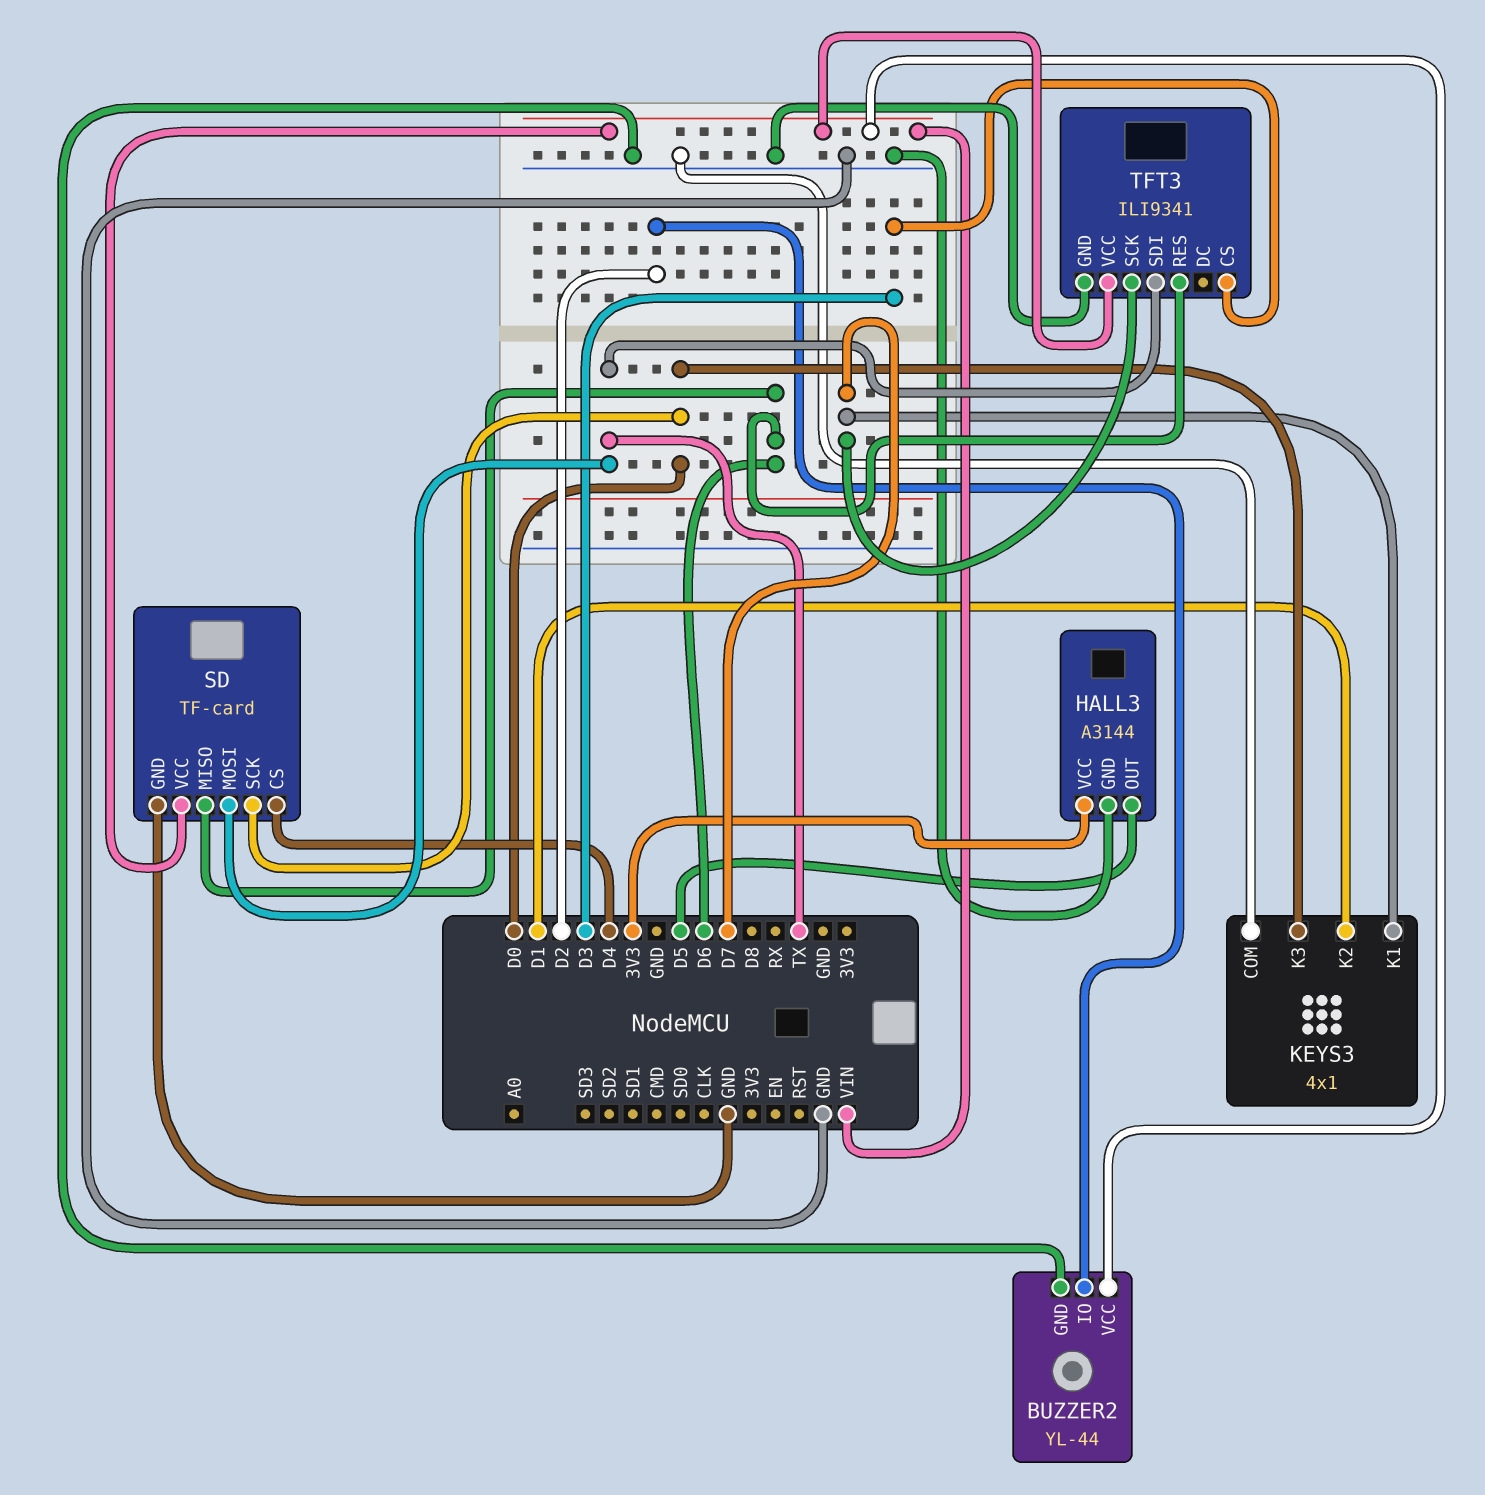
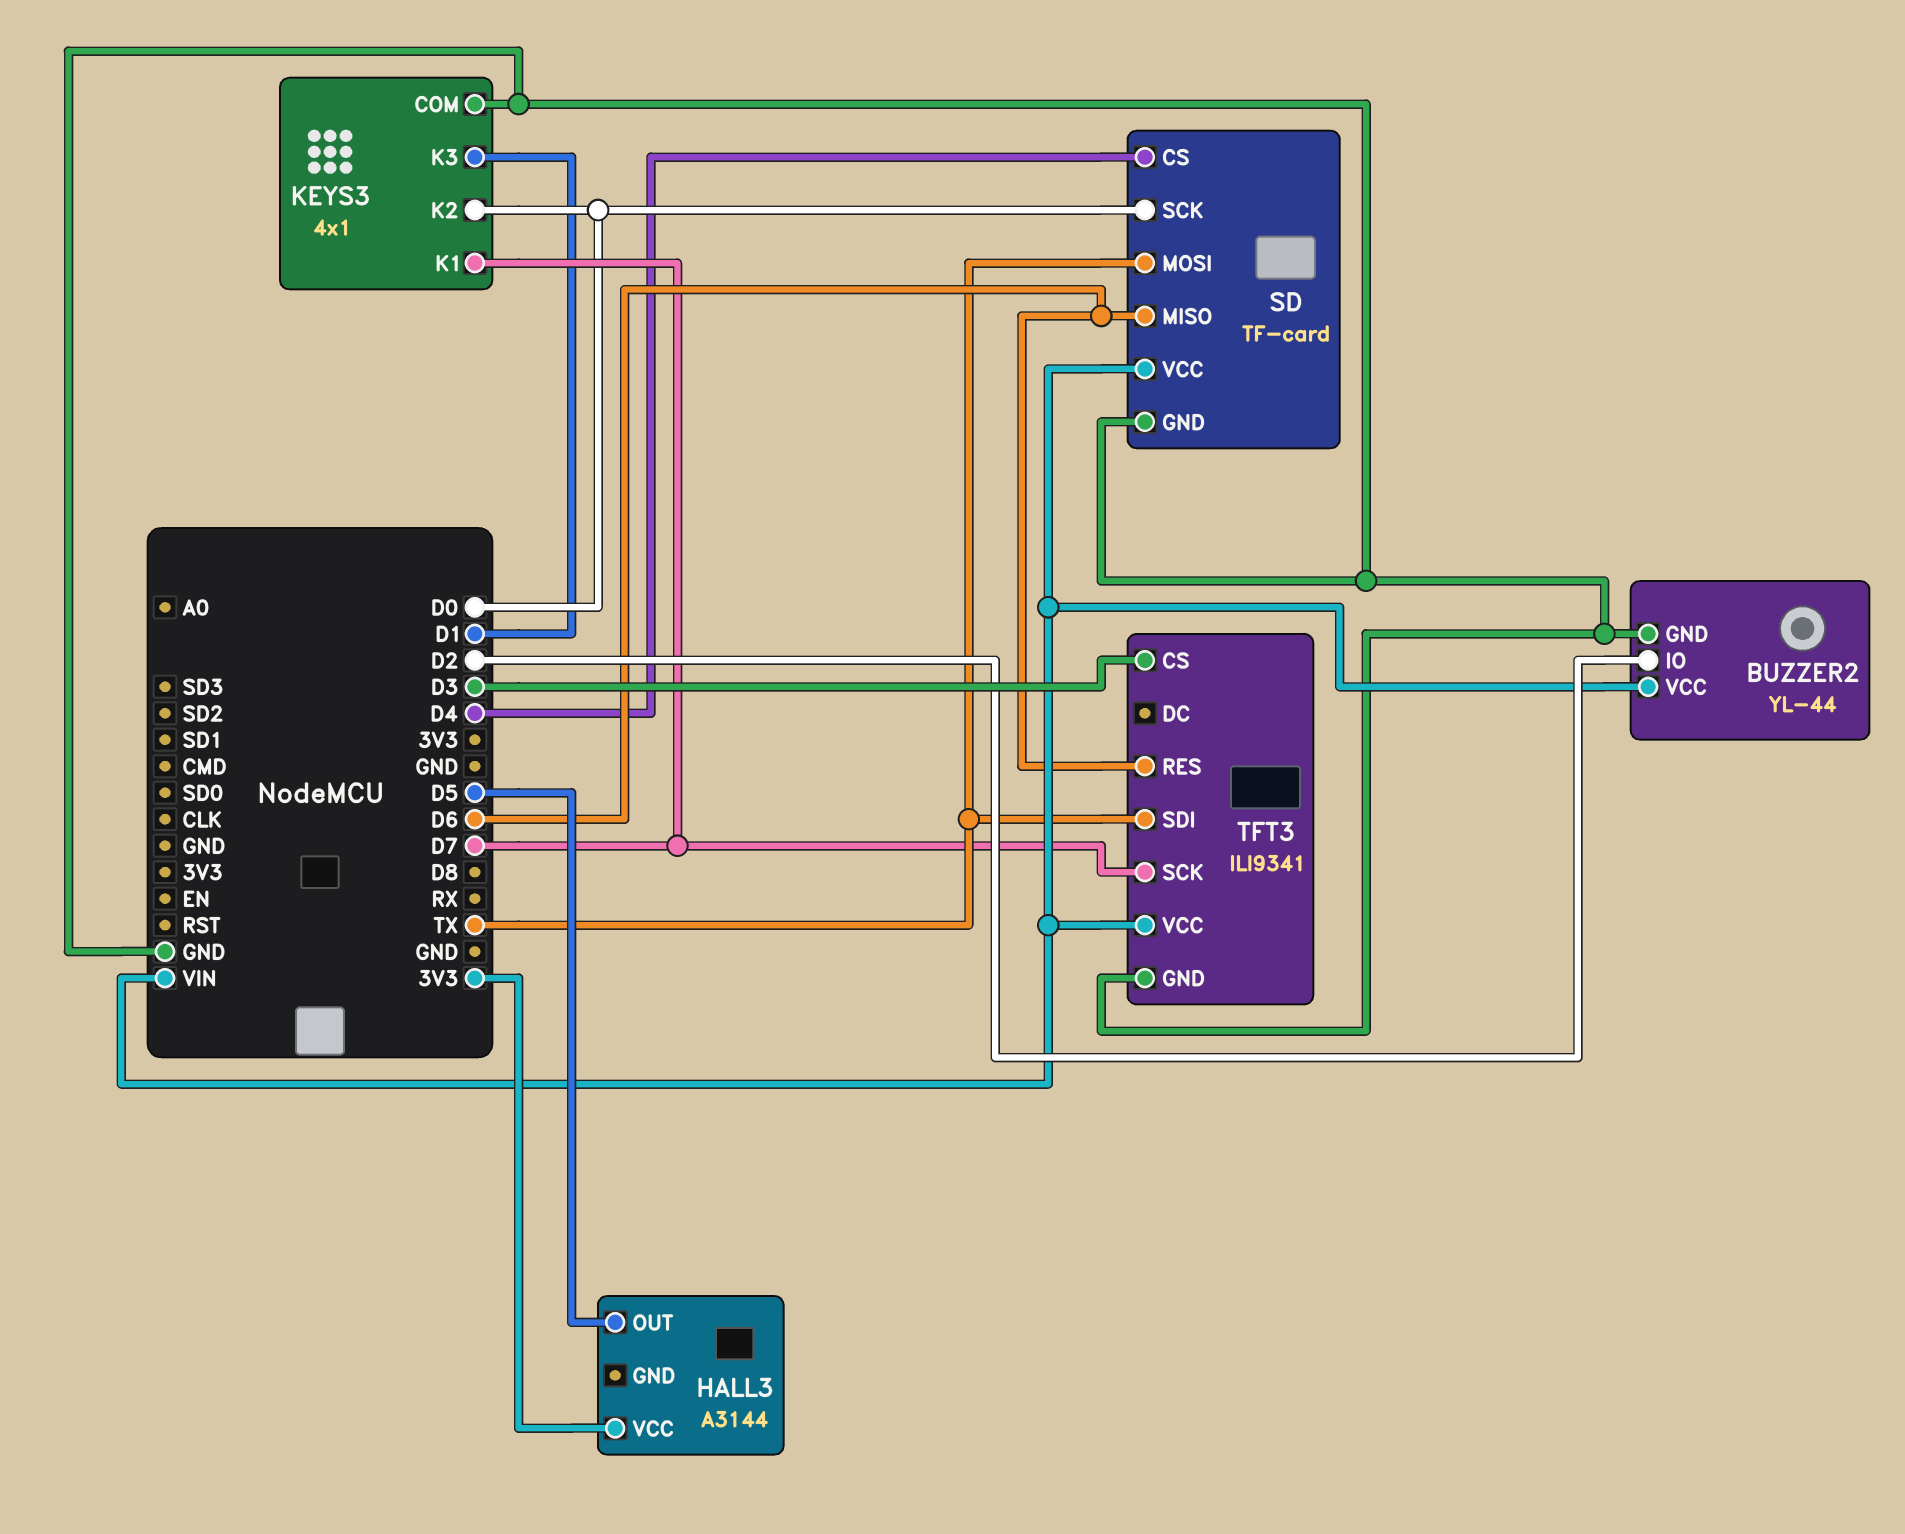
HALL3 pin GND: GND -> none
KEYS3 pin K2: D1 -> D0
KEYS3 pin K3: D0 -> D1

